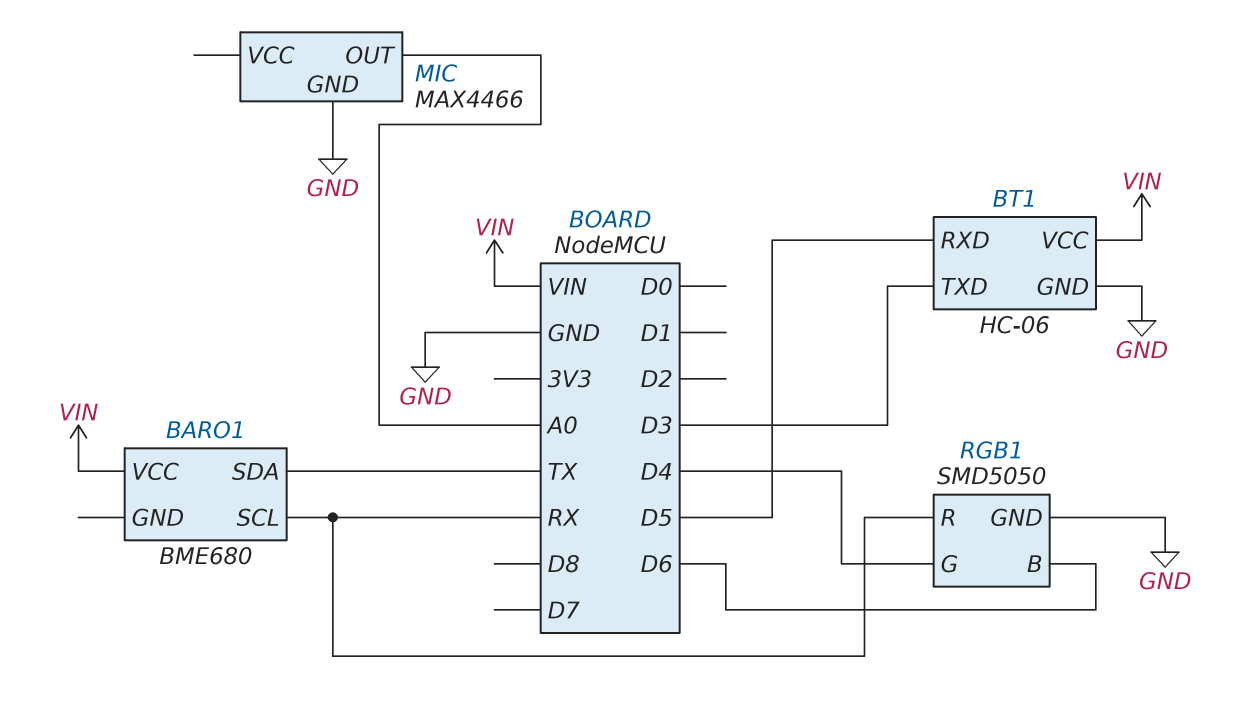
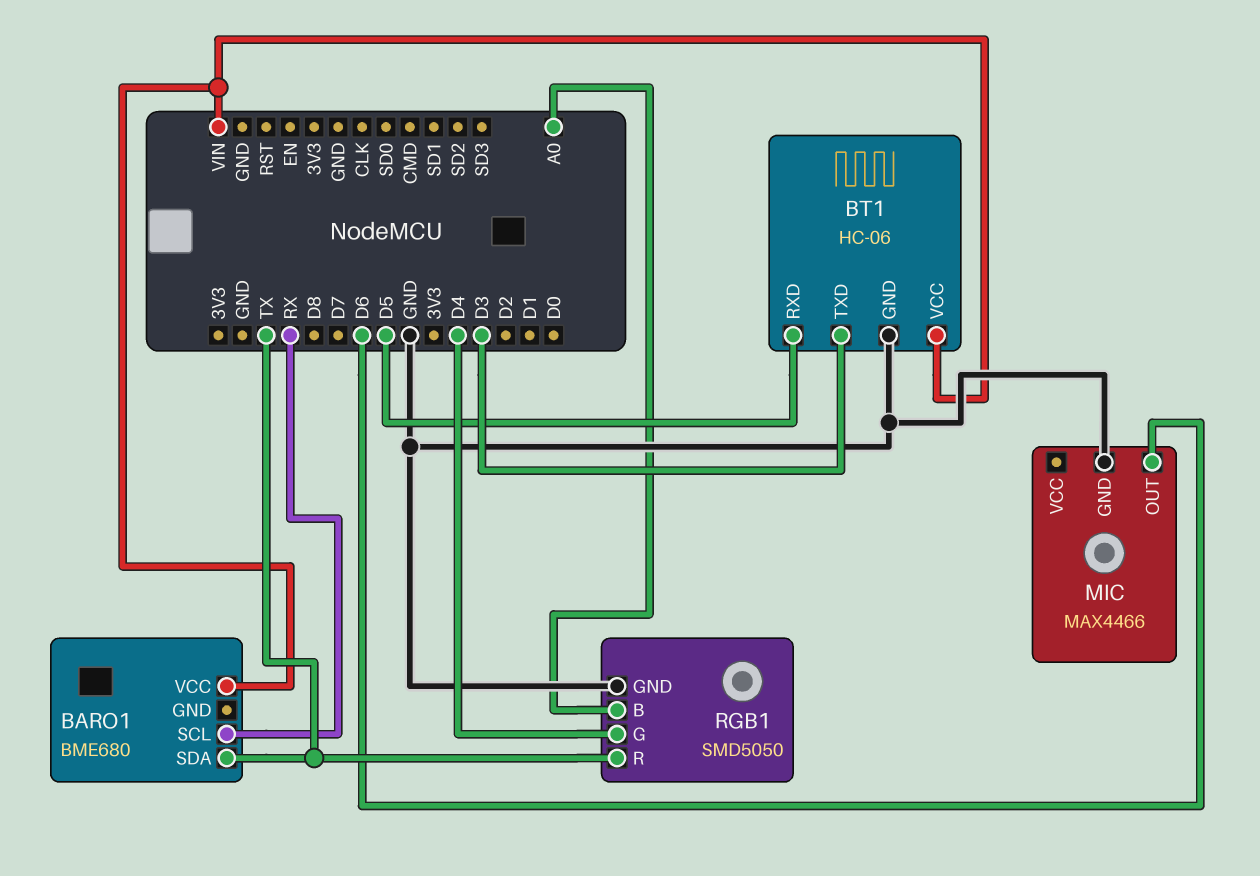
MIC pin OUT: A0 -> D6
RGB1 pin B: D6 -> A0
RGB1 pin R: RX -> TX

